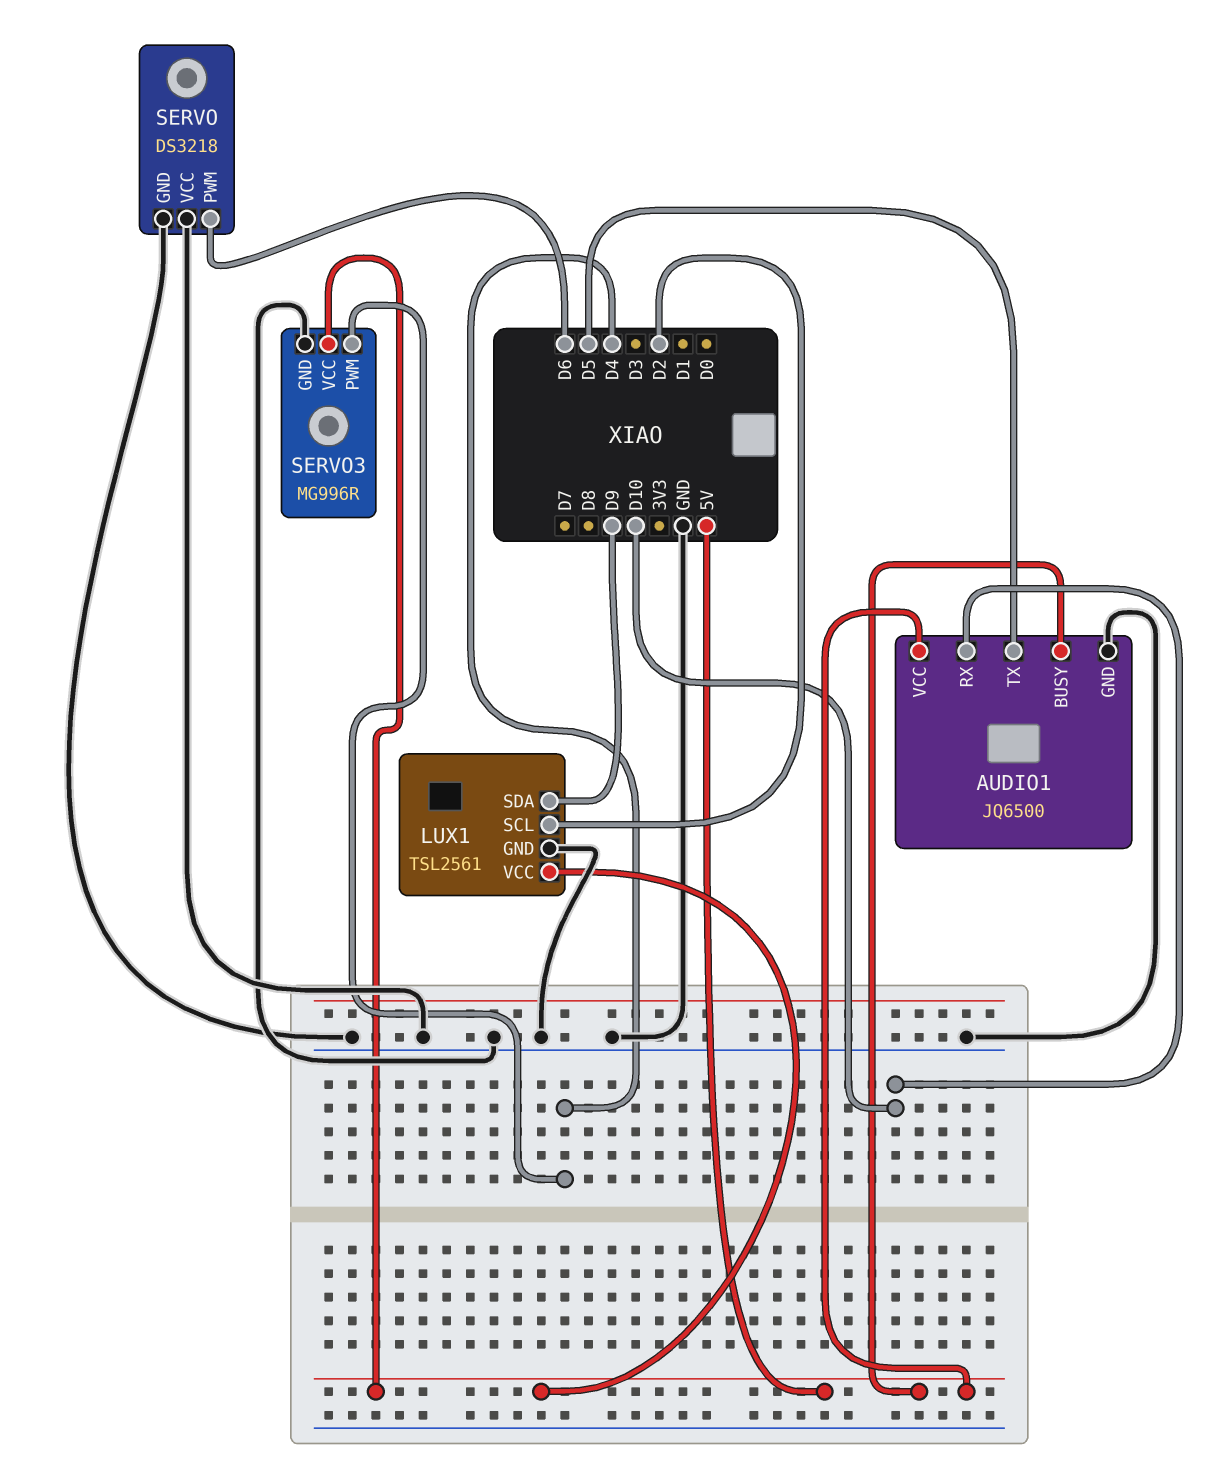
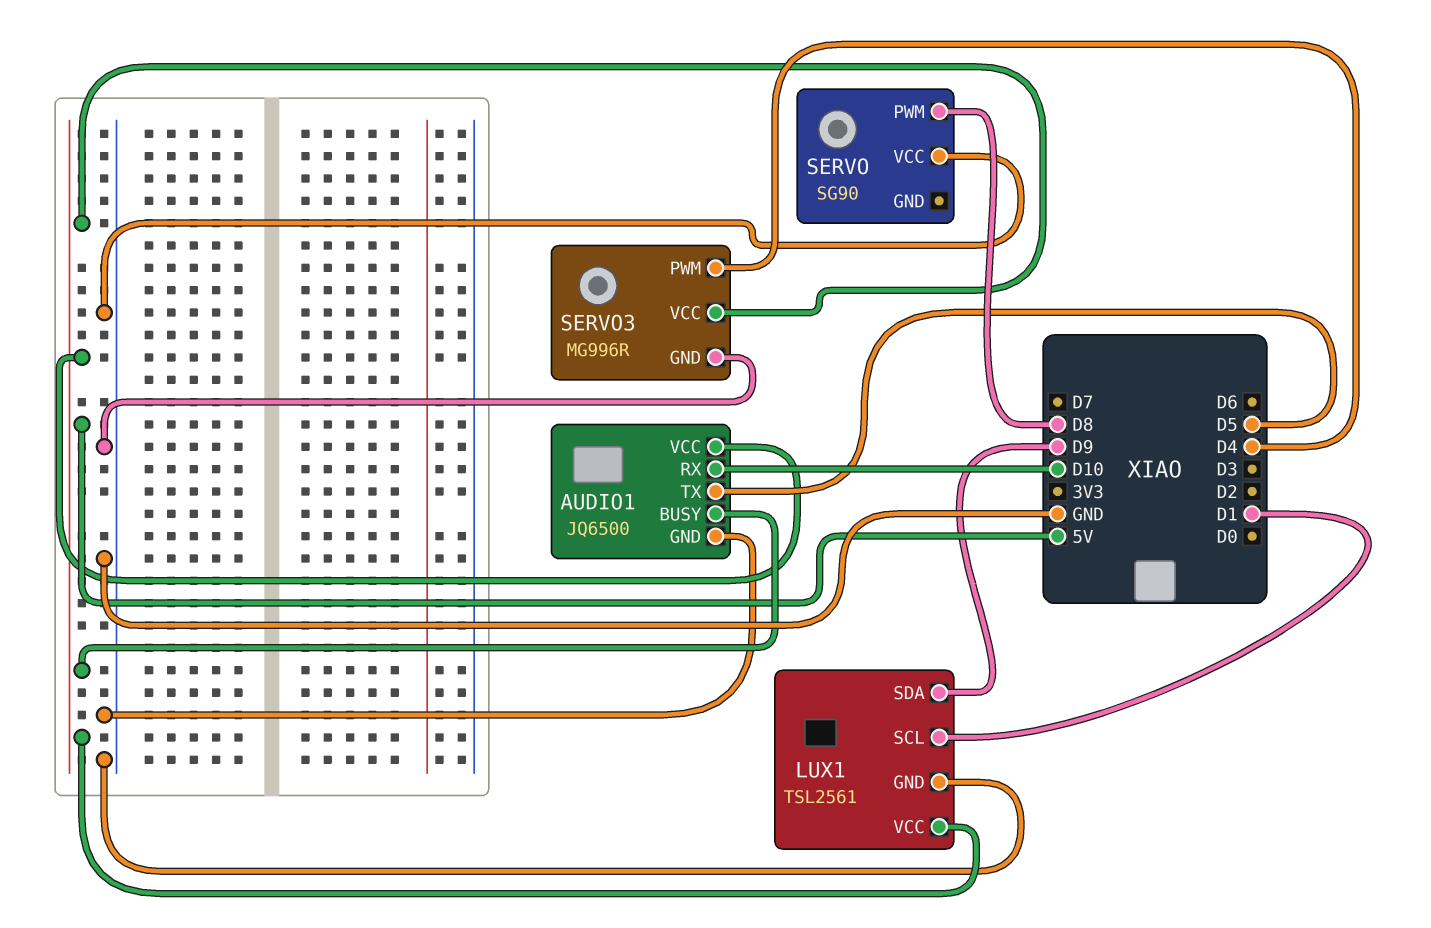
LUX1 pin SCL: D2 -> D1
SERVO: DS3218 -> SG90
SERVO pin GND: GND -> none
SERVO pin PWM: D6 -> D8

